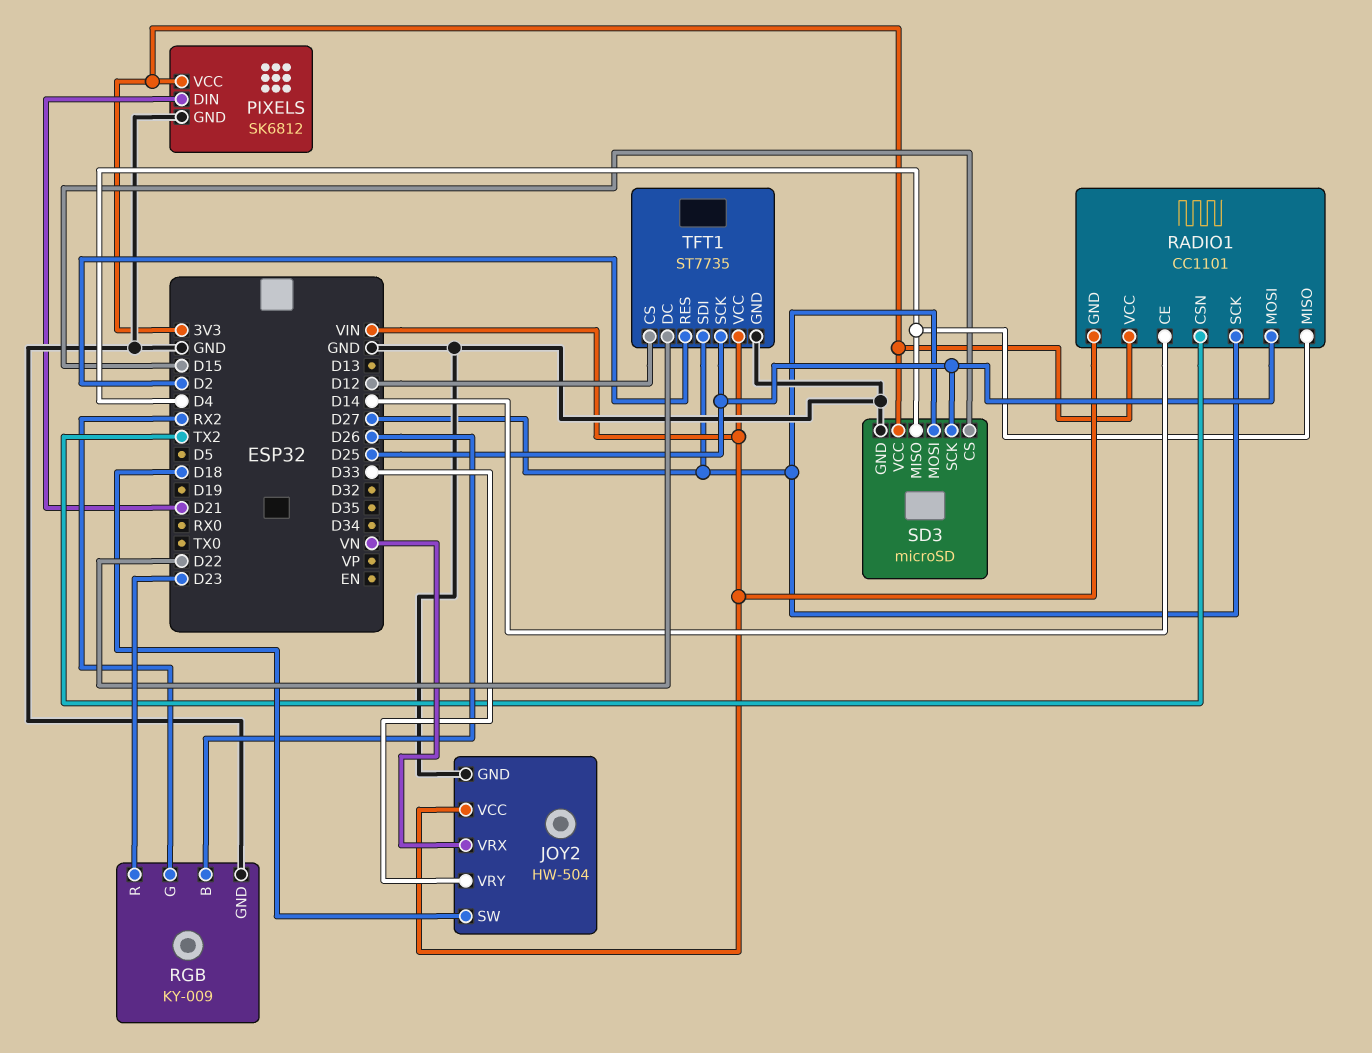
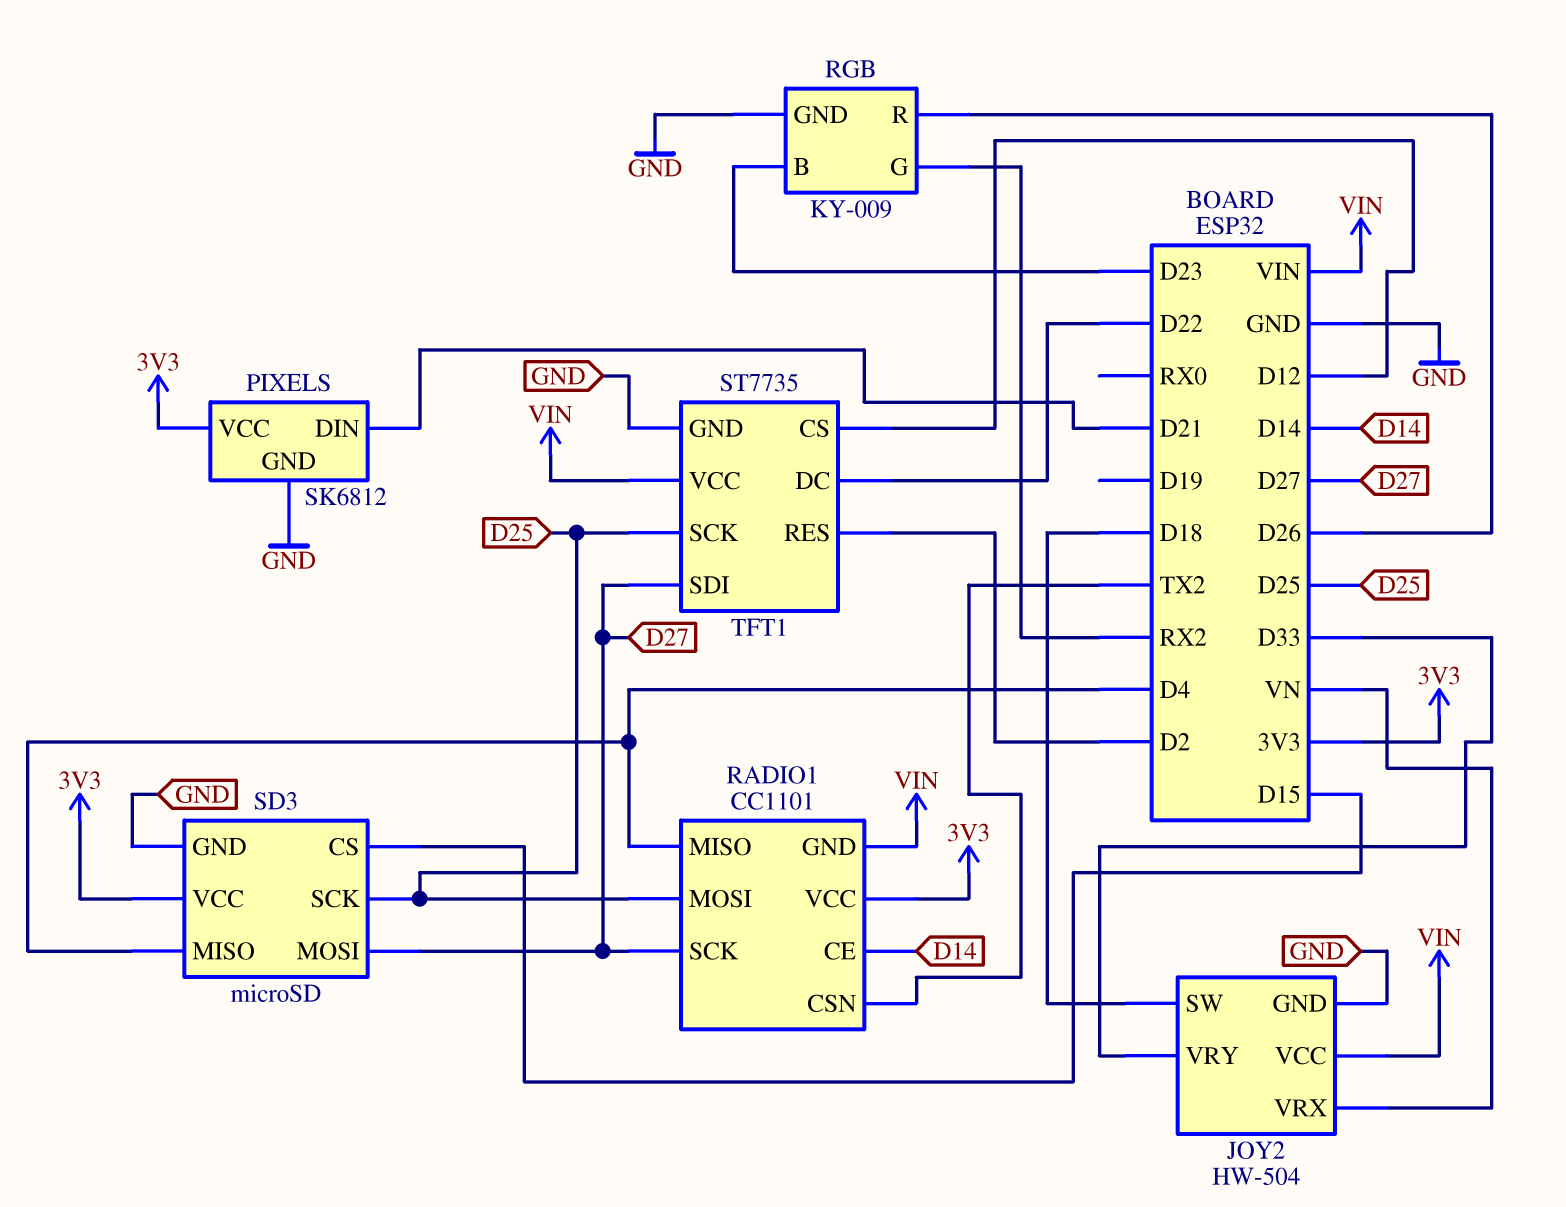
RGB pin B: D26 -> D23
RGB pin R: D23 -> D26

